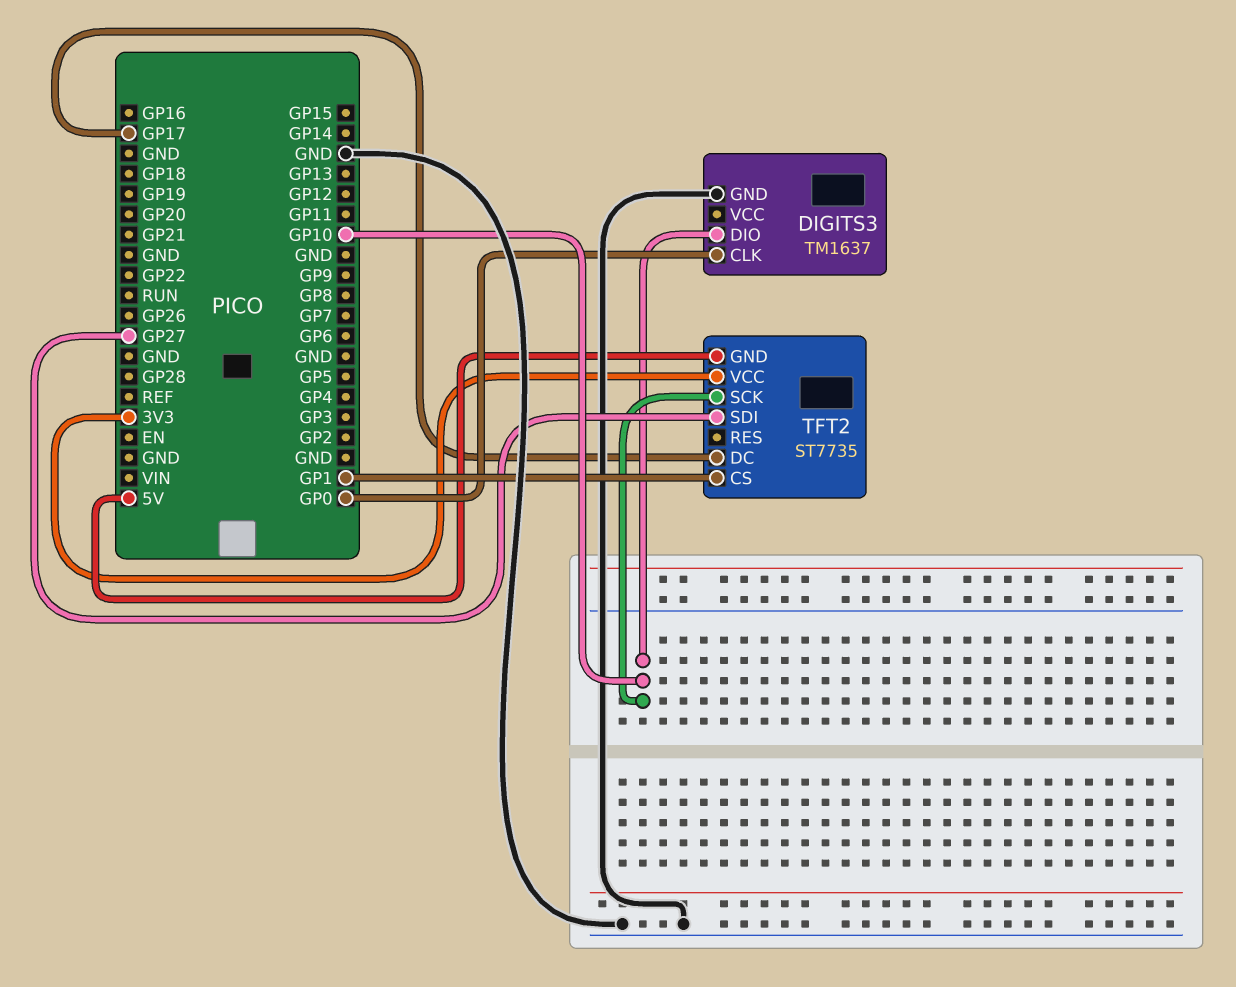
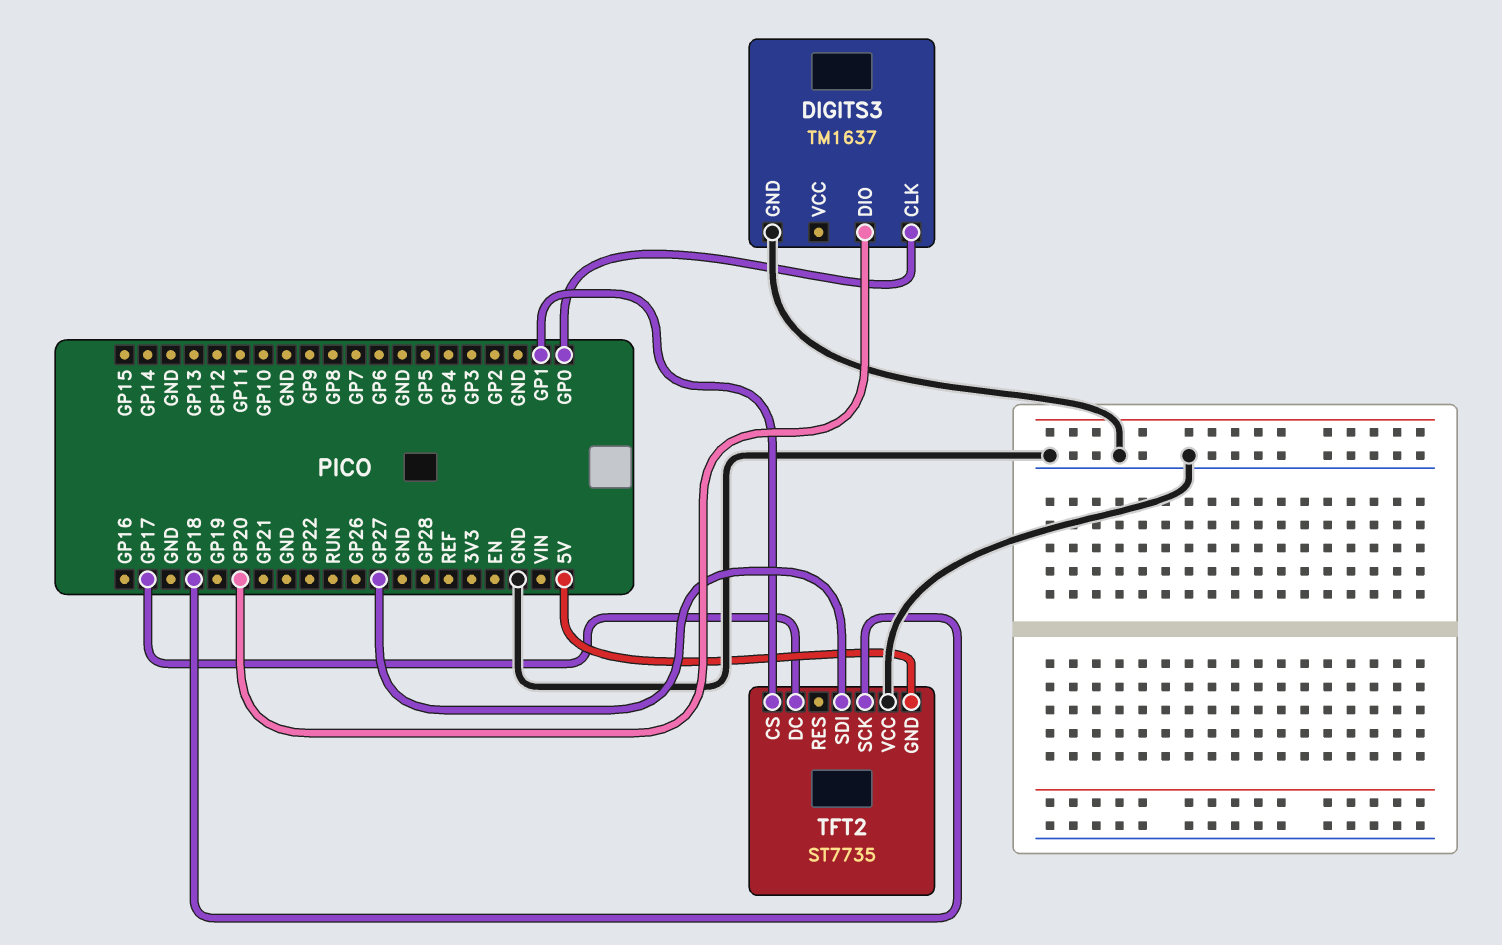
DIGITS3 pin DIO: GP10 -> GP20
TFT2 pin SCK: GP10 -> GP18
TFT2 pin VCC: 3V3 -> GND

